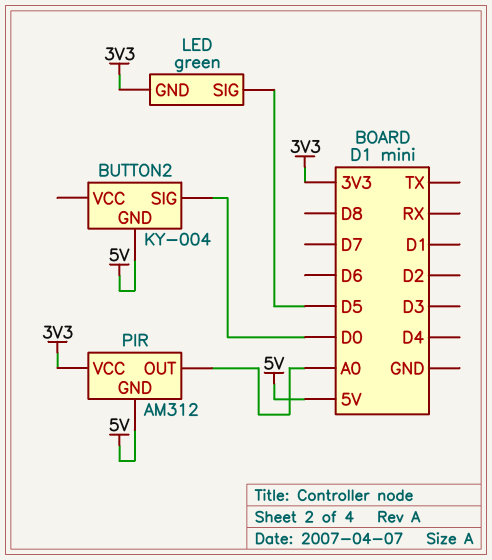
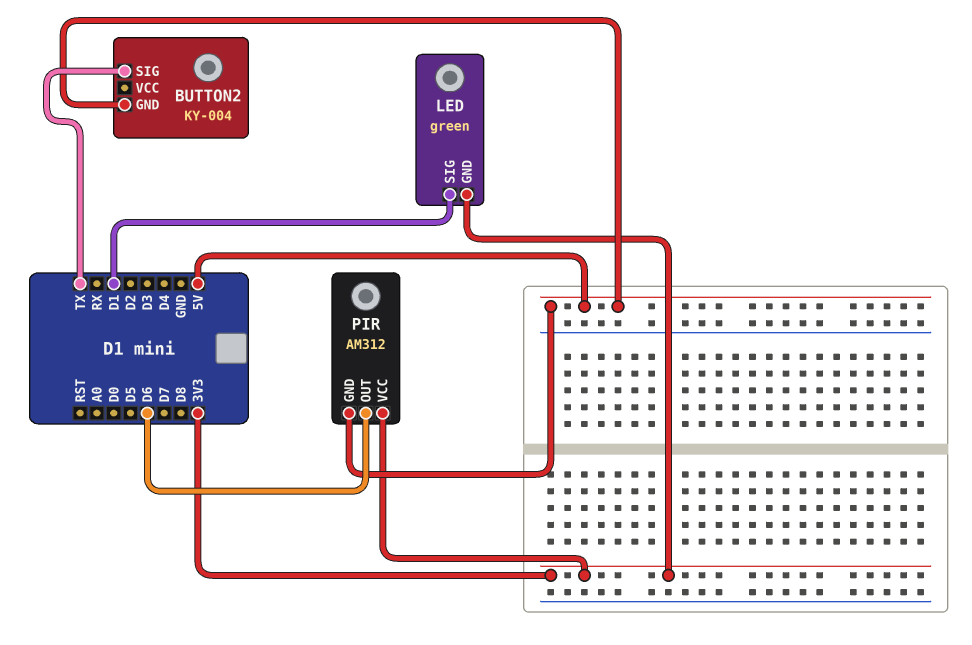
BUTTON2 pin SIG: D0 -> TX
LED pin SIG: D5 -> D1
PIR pin OUT: A0 -> D6

